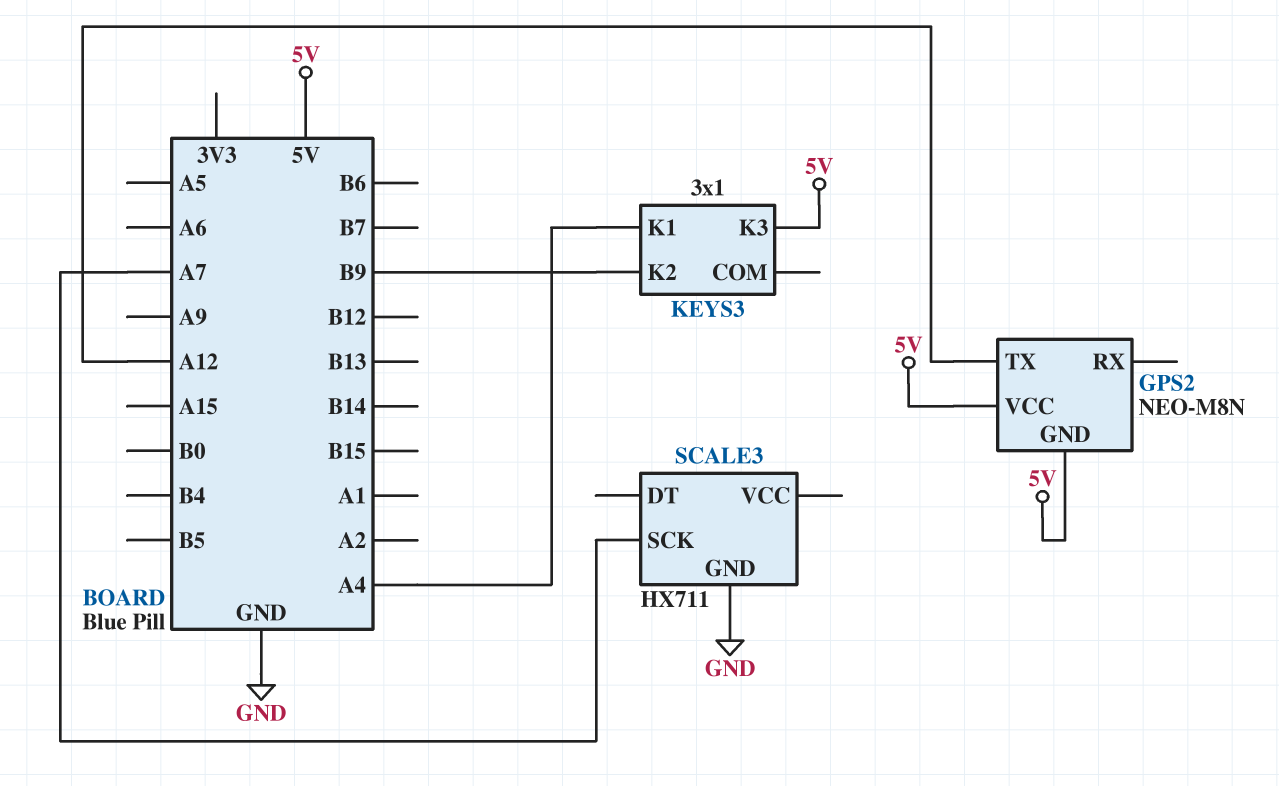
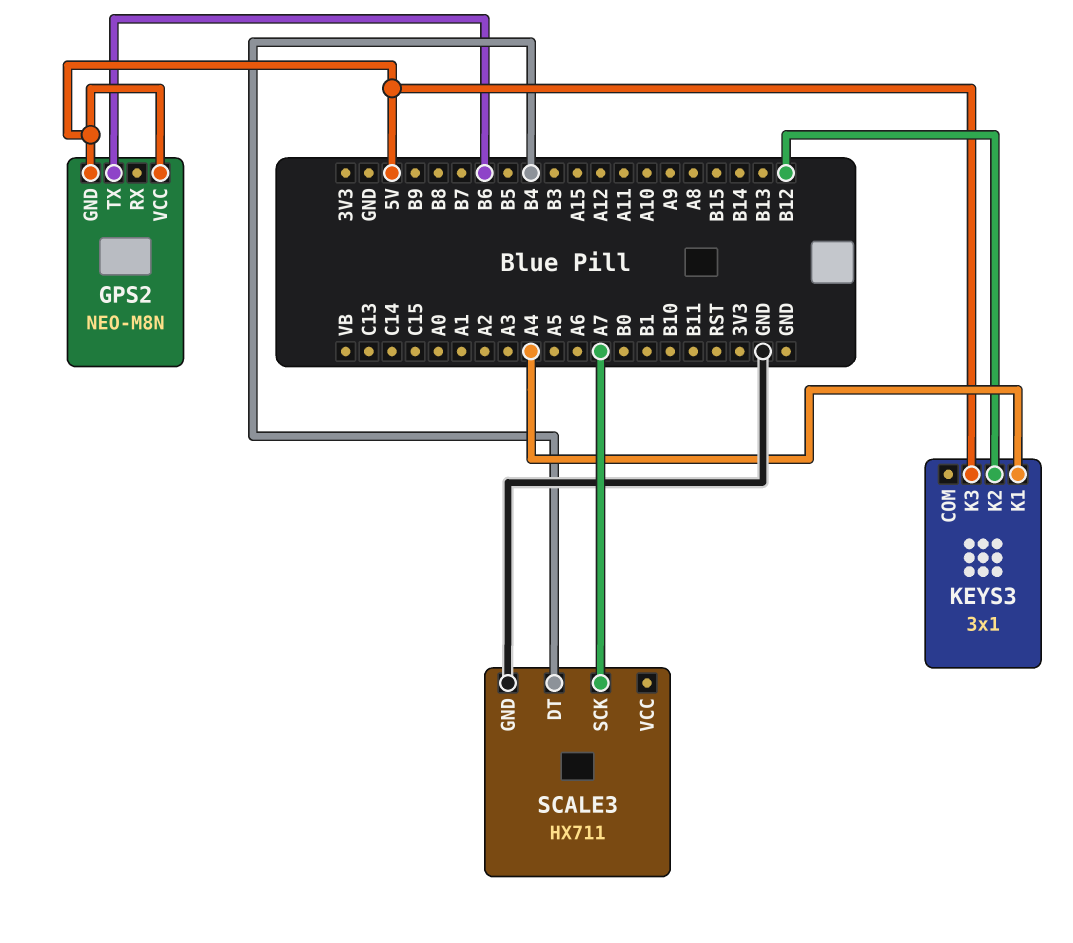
GPS2 pin TX: A12 -> B6
KEYS3 pin K2: B9 -> B12
SCALE3 pin DT: none -> B4

